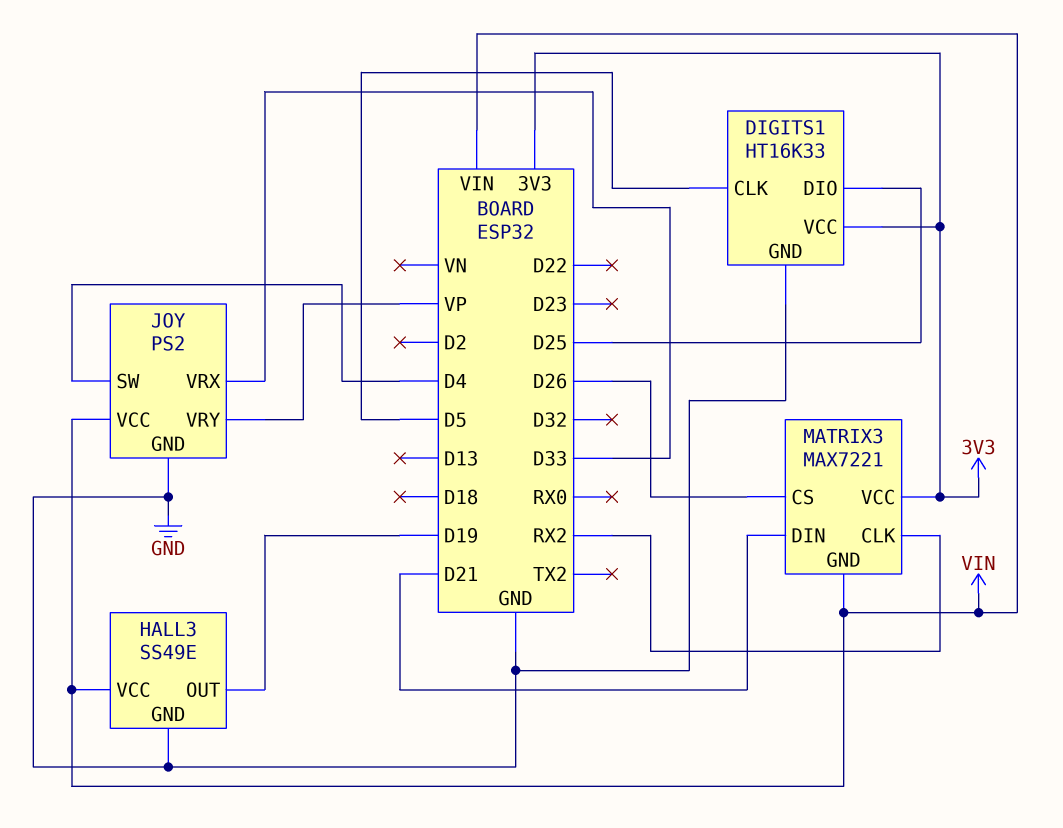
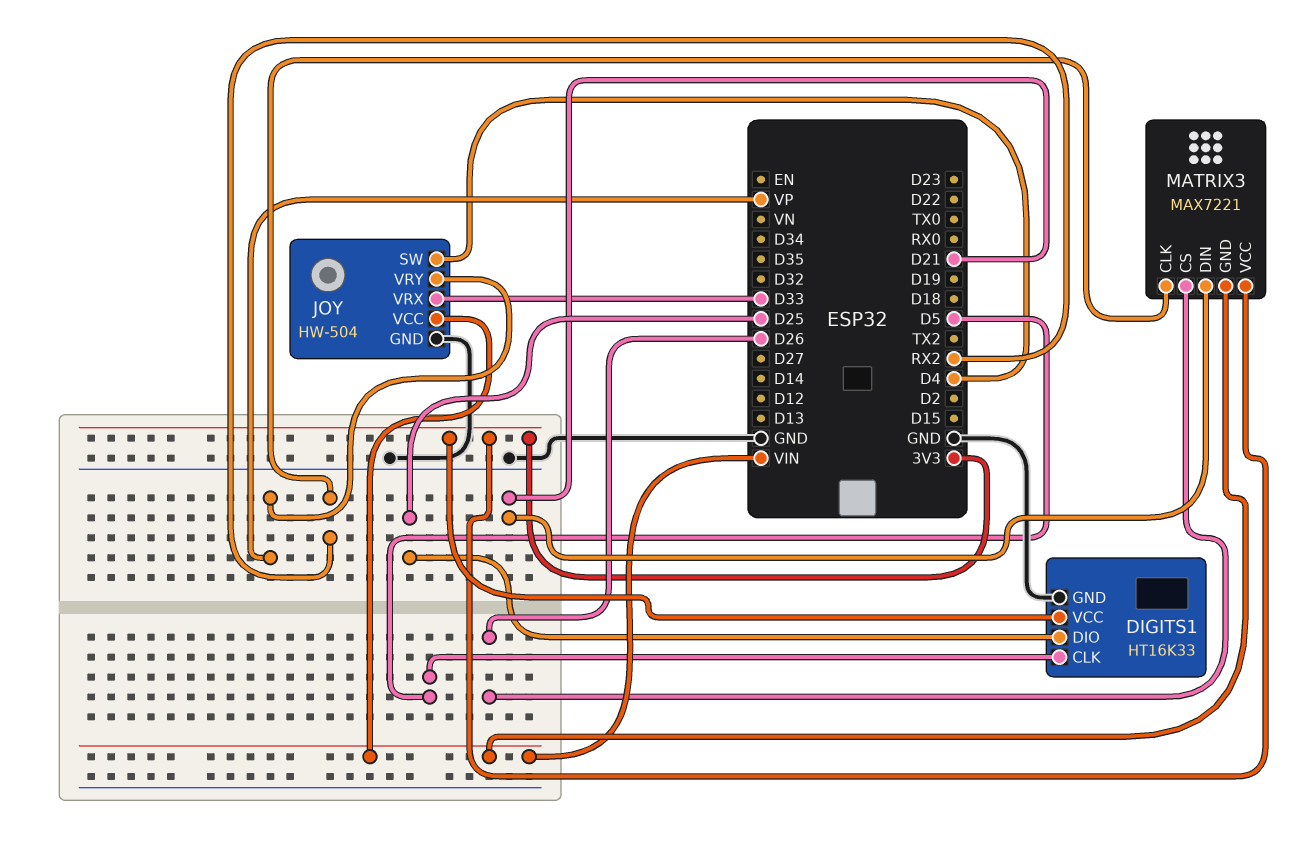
HALL3: SS49E -> none
HALL3 pin GND: GND -> none
HALL3 pin OUT: D19 -> none
HALL3 pin VCC: VIN -> none
JOY: PS2 -> HW-504

